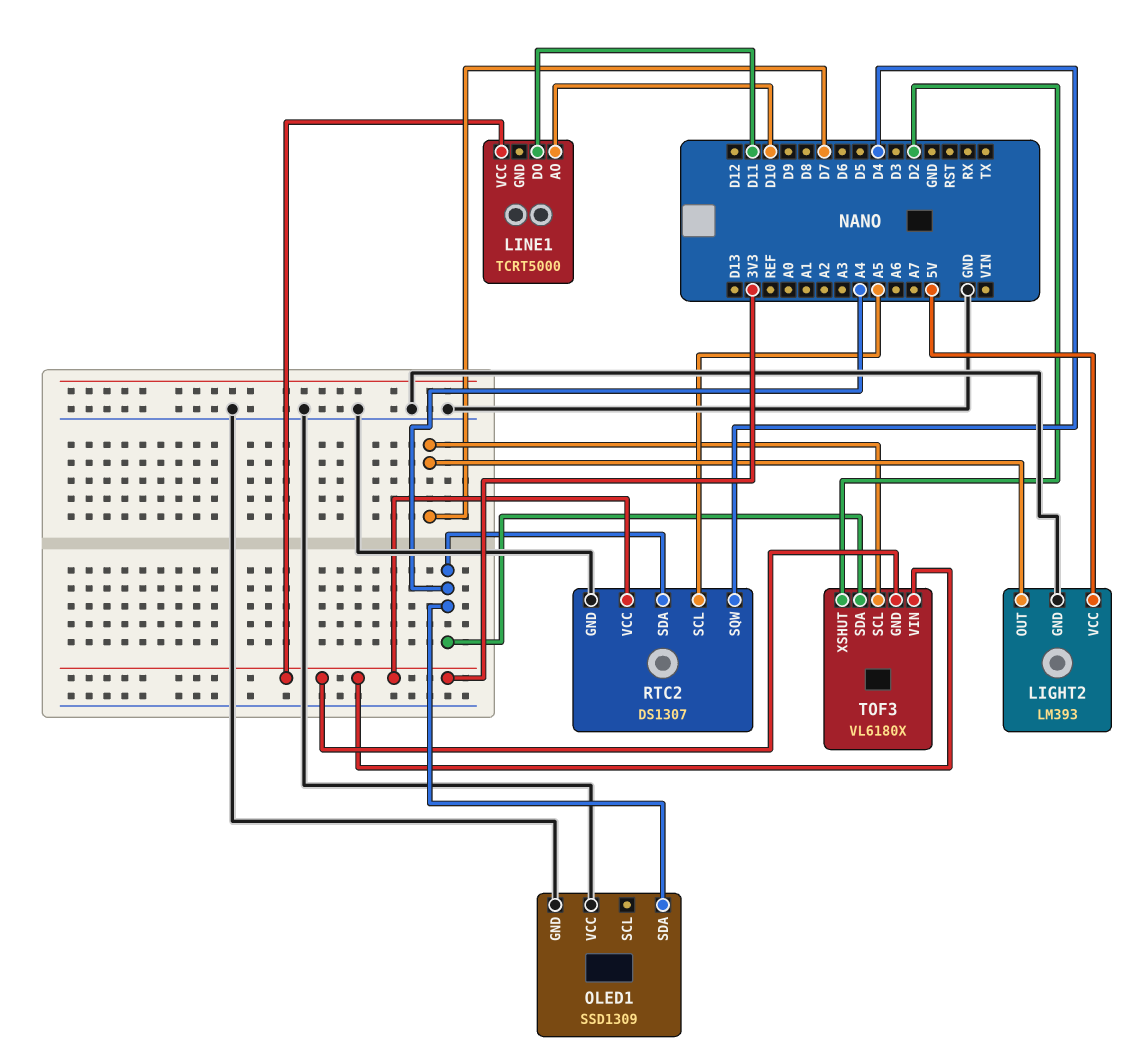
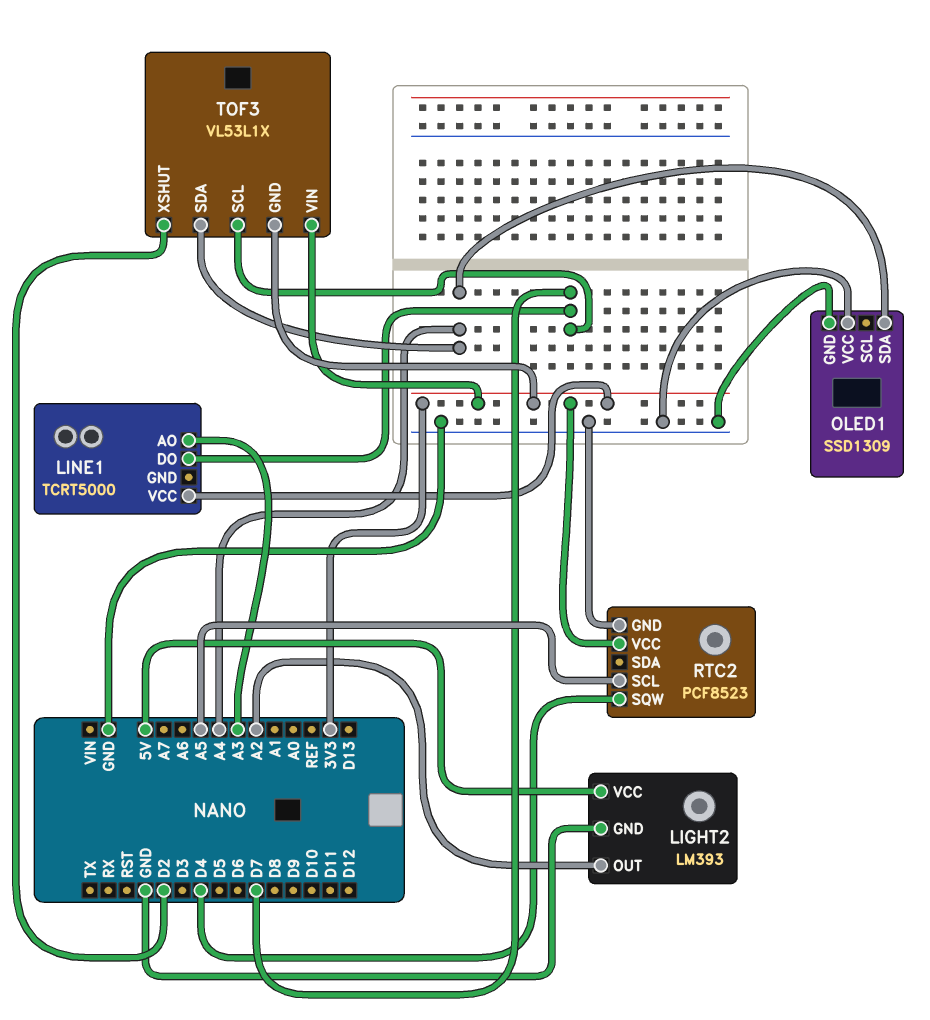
LIGHT2 pin OUT: D7 -> A2
LINE1 pin AO: D10 -> A3
LINE1 pin DO: D11 -> D7
RTC2: DS1307 -> PCF8523
RTC2 pin SDA: A4 -> none
TOF3: VL6180X -> VL53L1X

